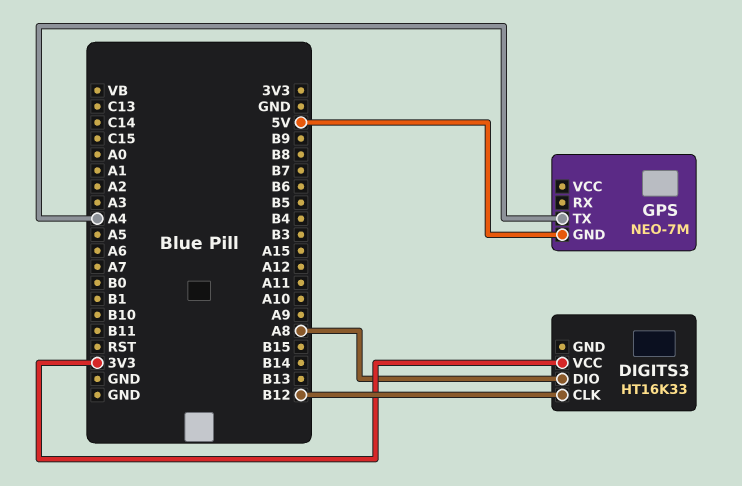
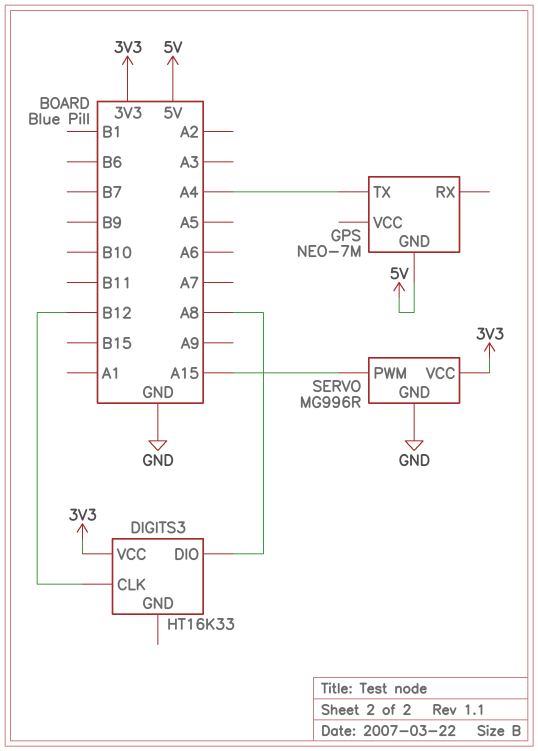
SERVO: none -> MG996R
SERVO pin GND: none -> GND
SERVO pin PWM: none -> A15
SERVO pin VCC: none -> 3V3

